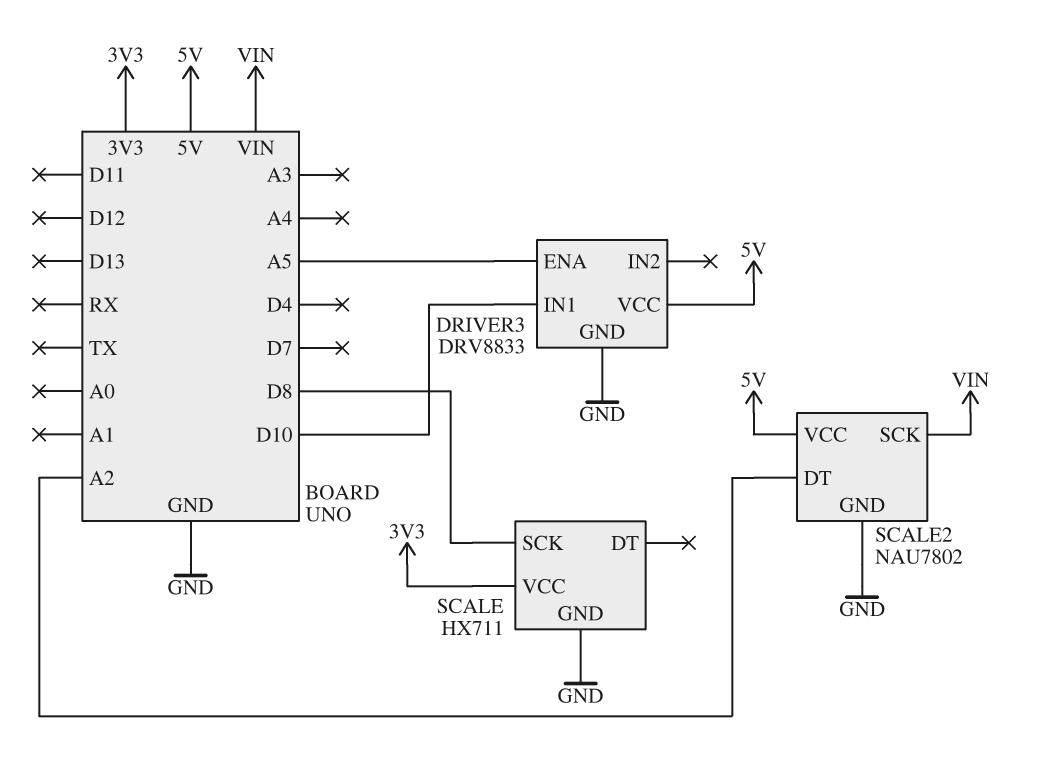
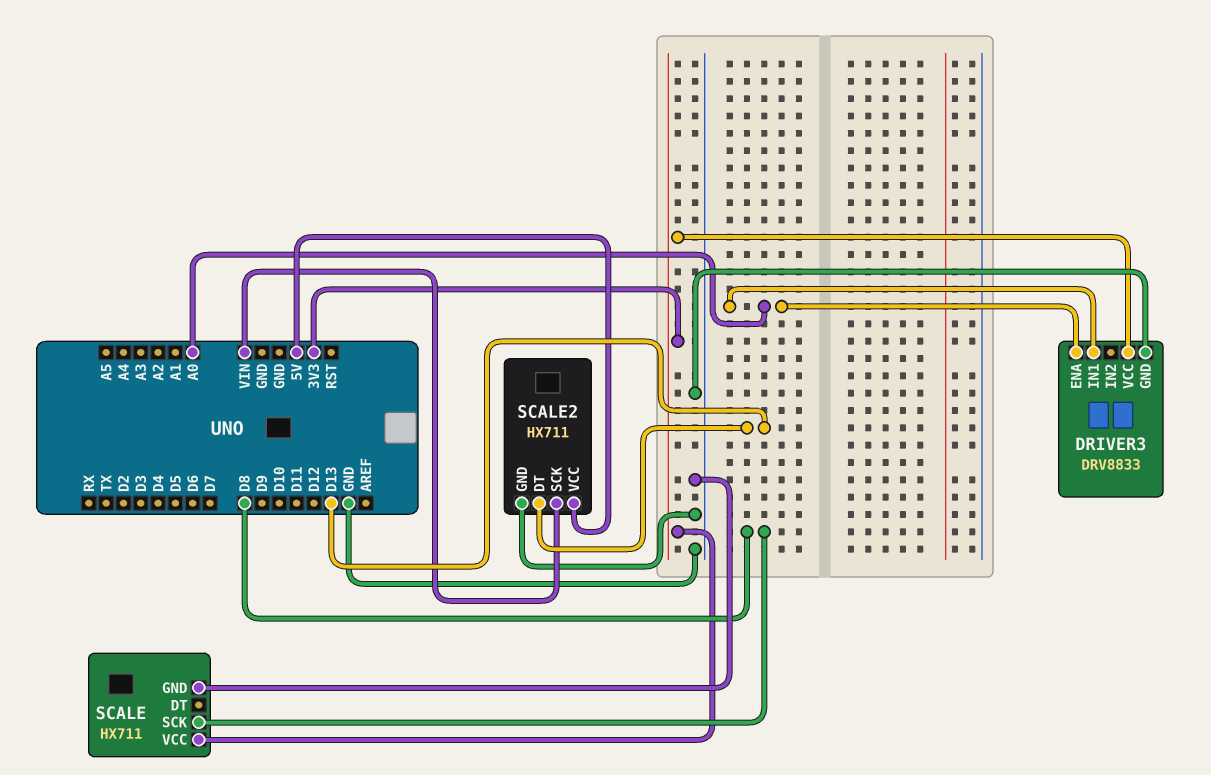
DRIVER3 pin ENA: A5 -> A0
DRIVER3 pin IN1: D10 -> A0
DRIVER3 pin VCC: 5V -> 3V3
SCALE2: NAU7802 -> HX711
SCALE2 pin DT: A2 -> D13

